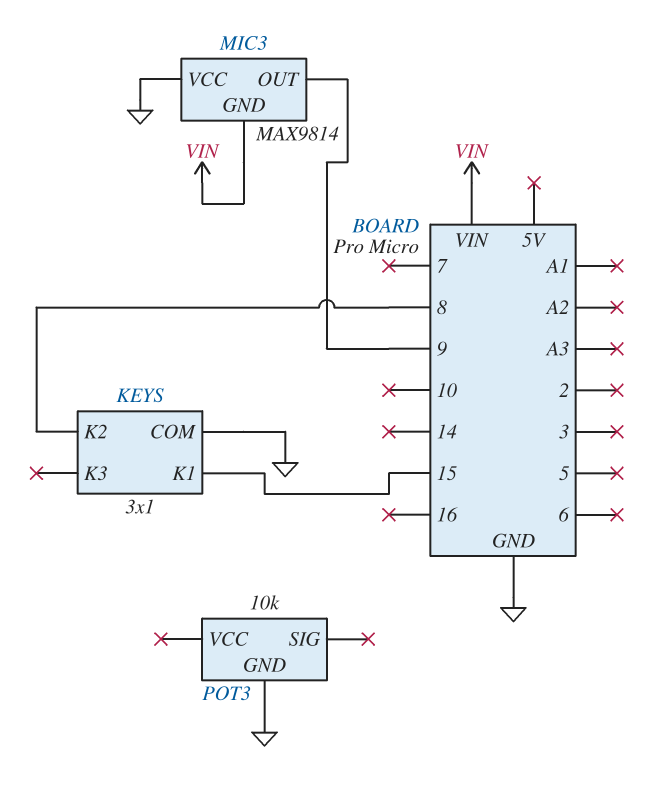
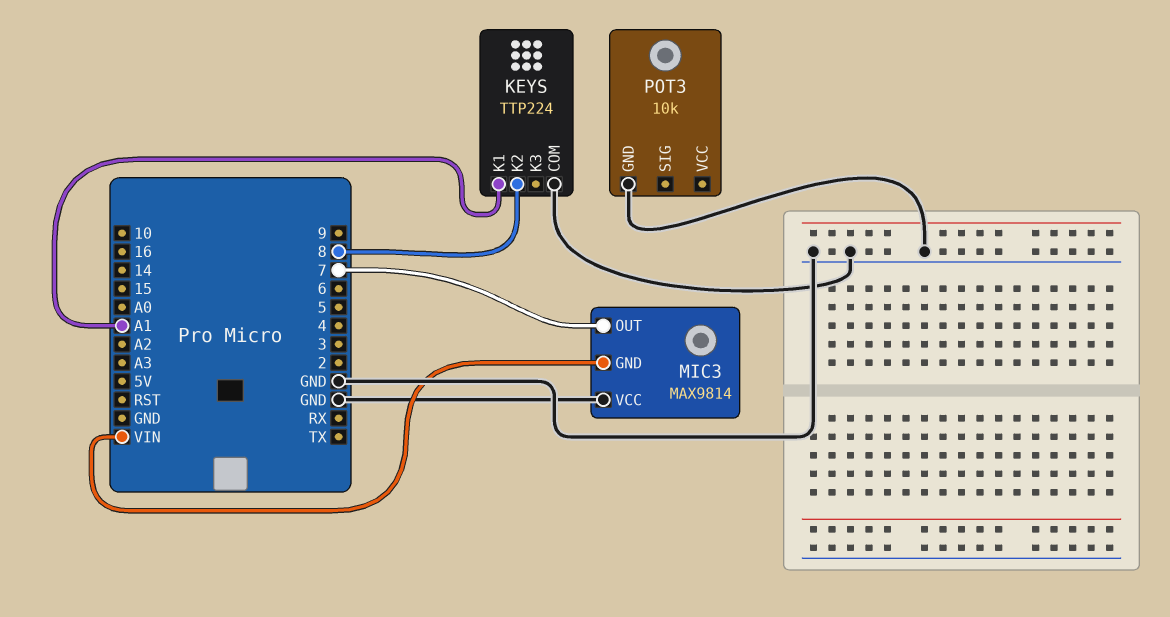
KEYS: 3x1 -> TTP224
KEYS pin K1: 15 -> A1
MIC3 pin OUT: 9 -> 7

